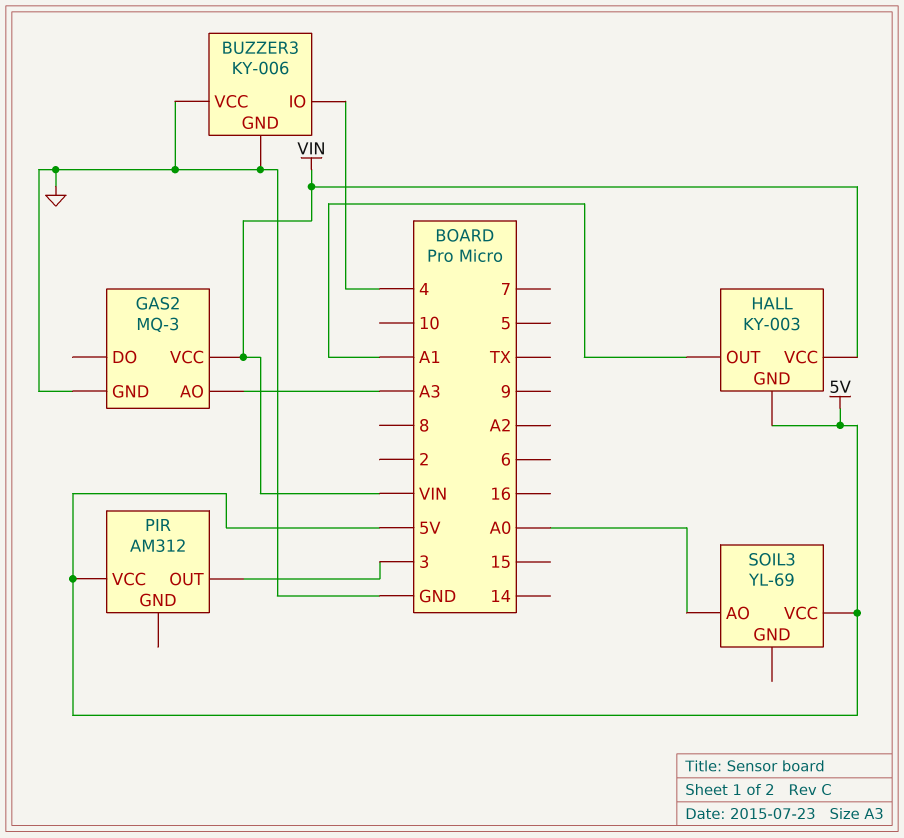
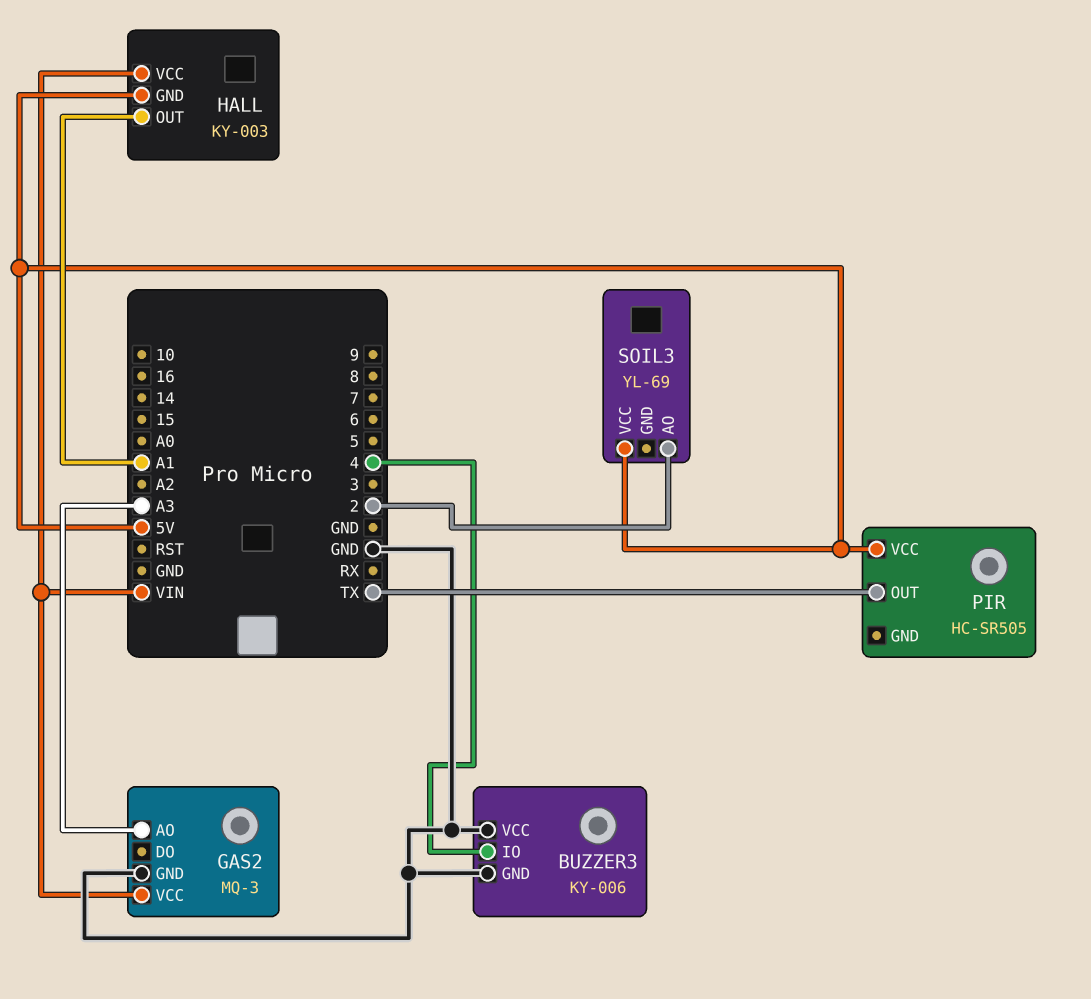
PIR: AM312 -> HC-SR505
PIR pin OUT: 3 -> TX
SOIL3 pin AO: A0 -> 2

